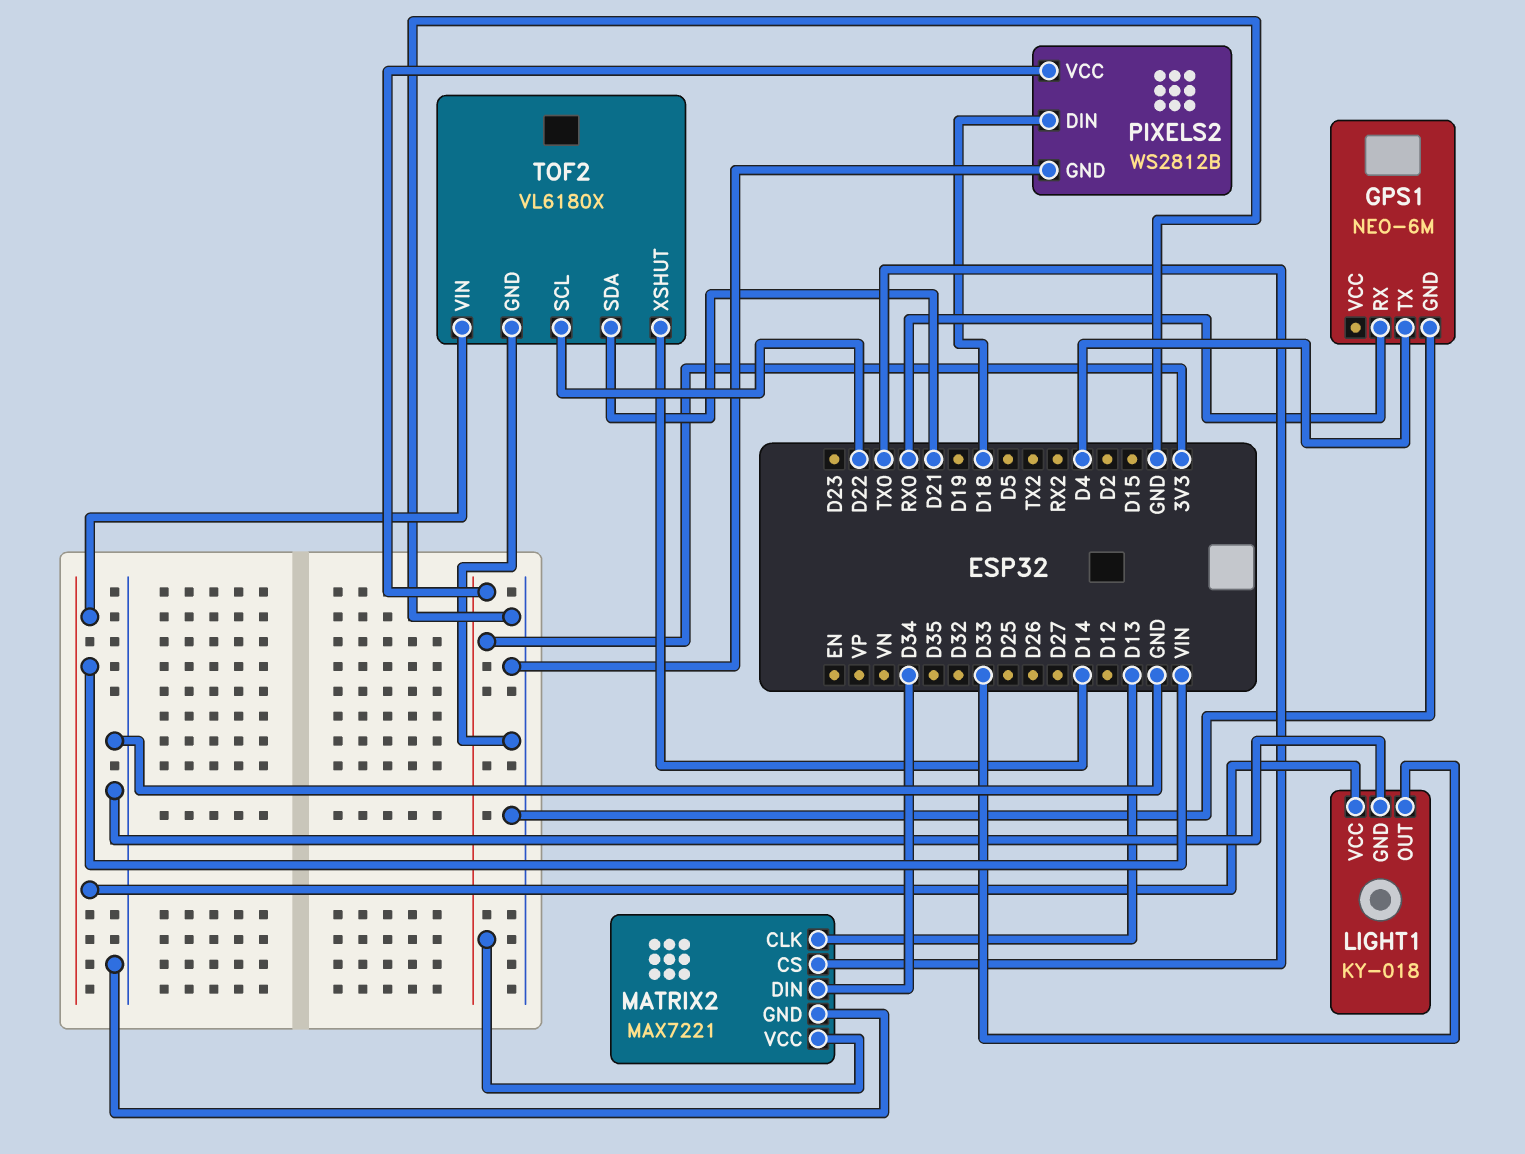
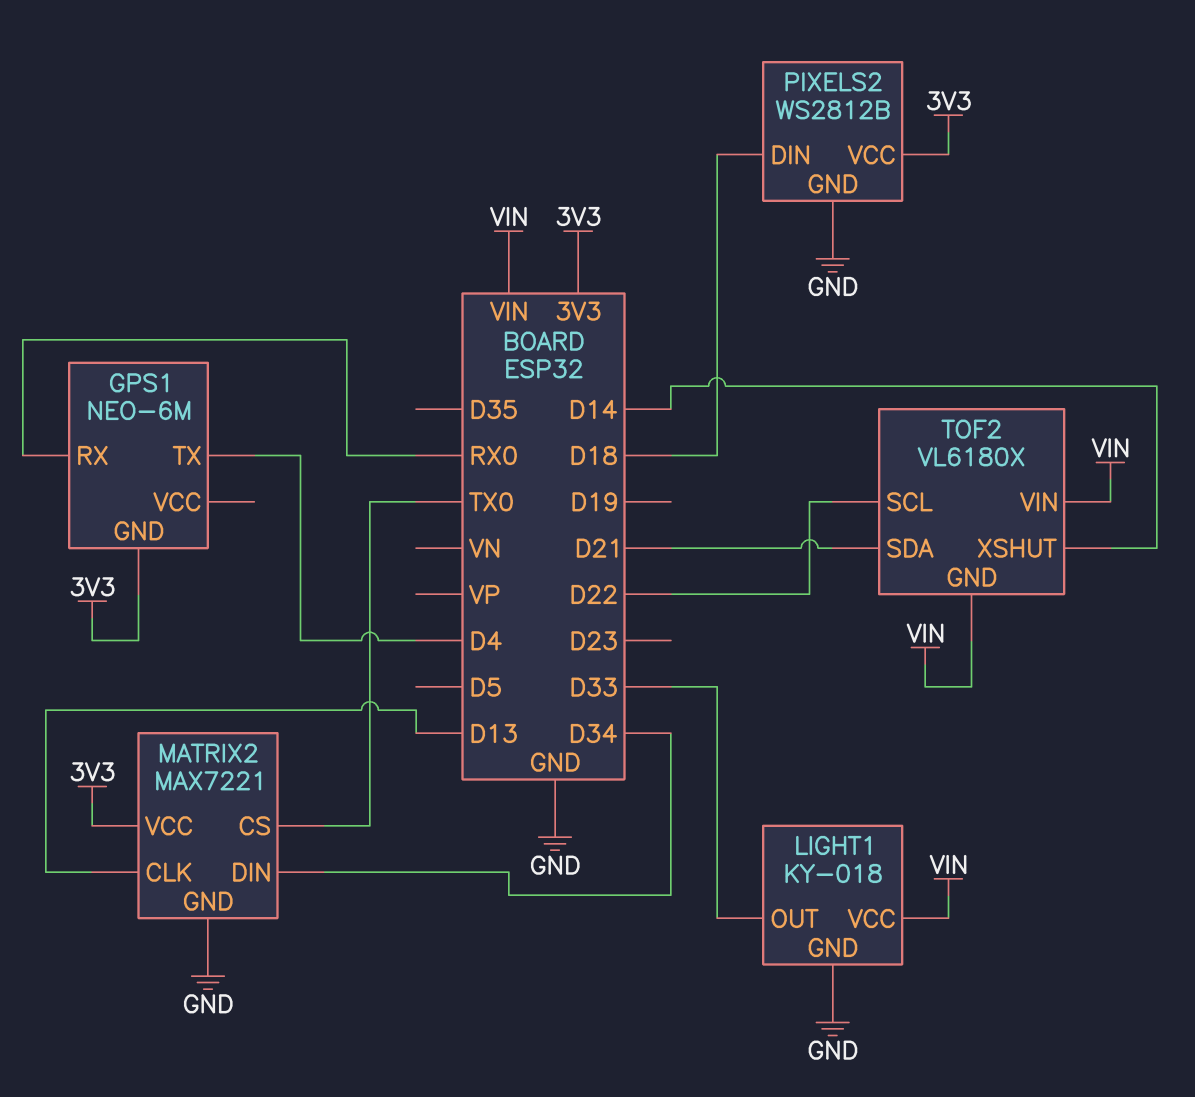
GPS1 pin GND: GND -> 3V3
TOF2 pin GND: GND -> VIN

